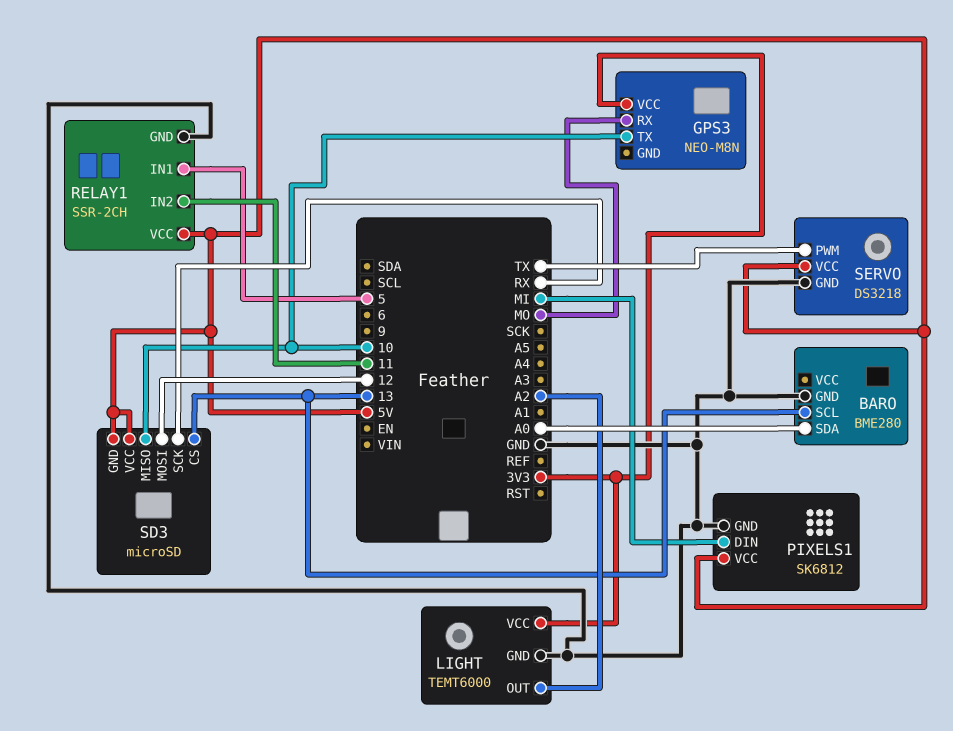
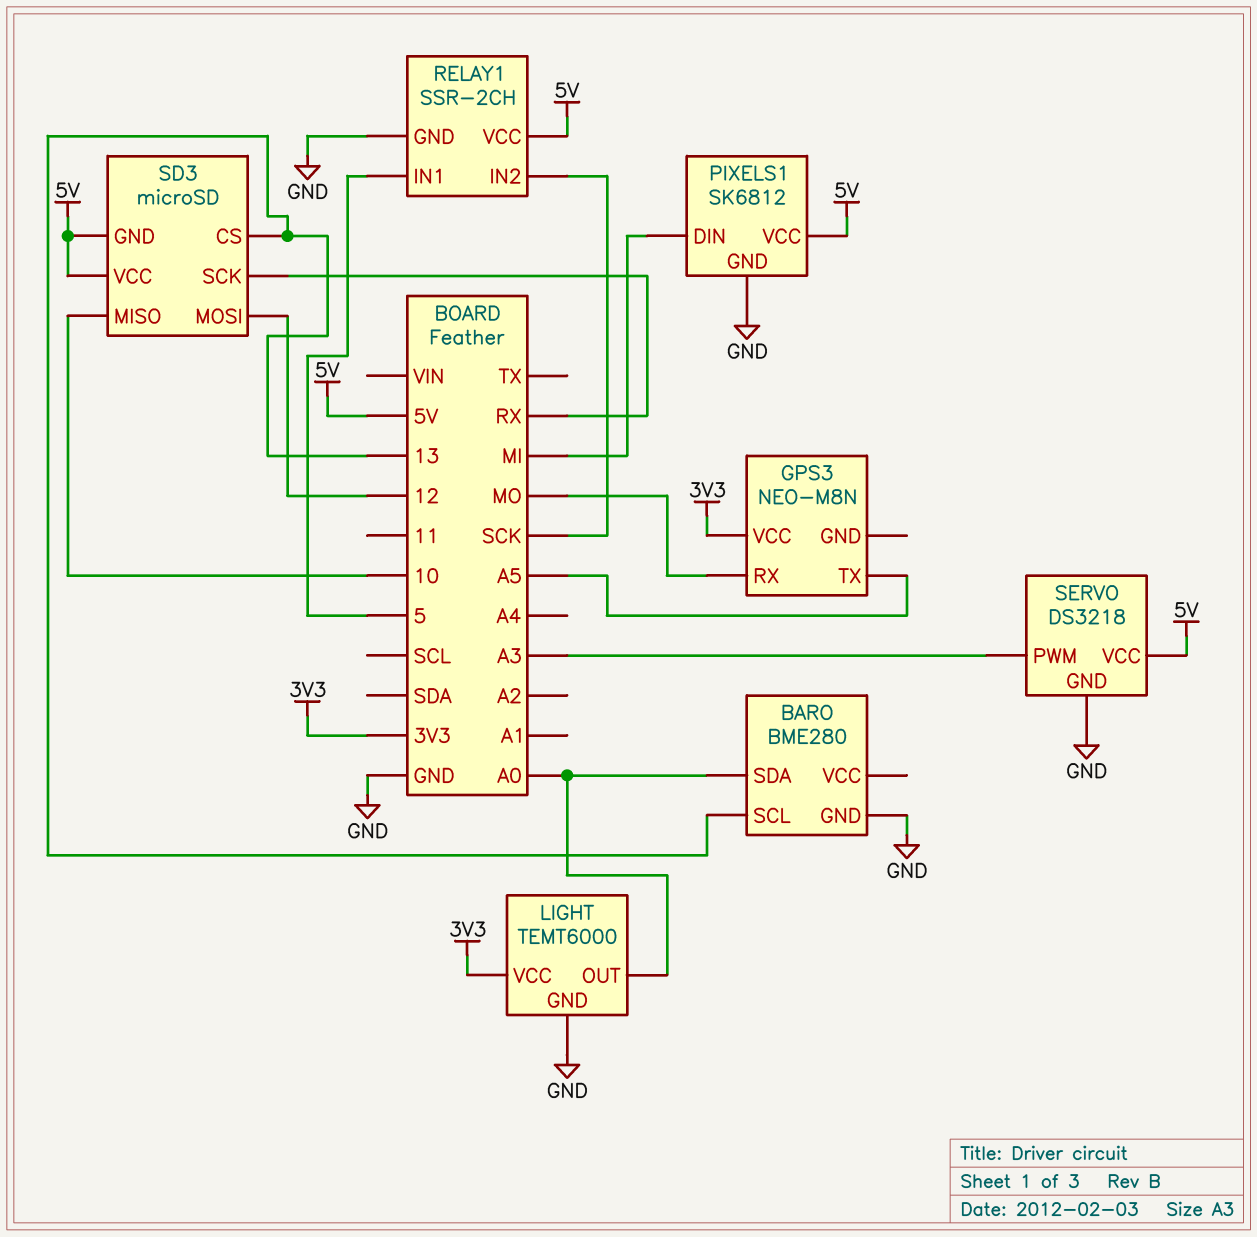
GPS3 pin TX: 10 -> A5
LIGHT pin OUT: A2 -> A0
RELAY1 pin IN2: 11 -> SCK
SERVO pin PWM: TX -> A3

